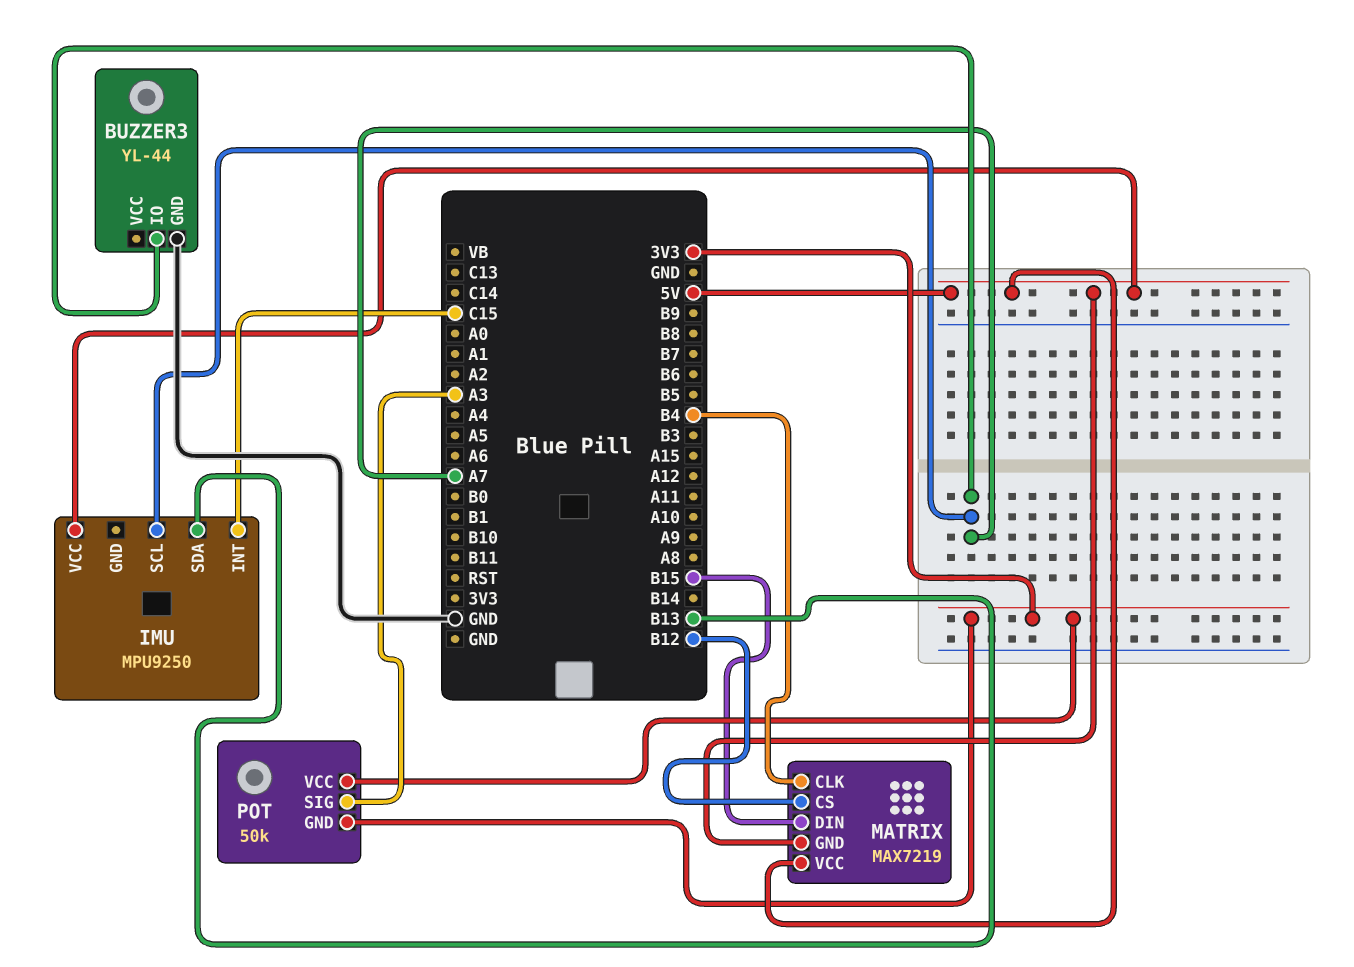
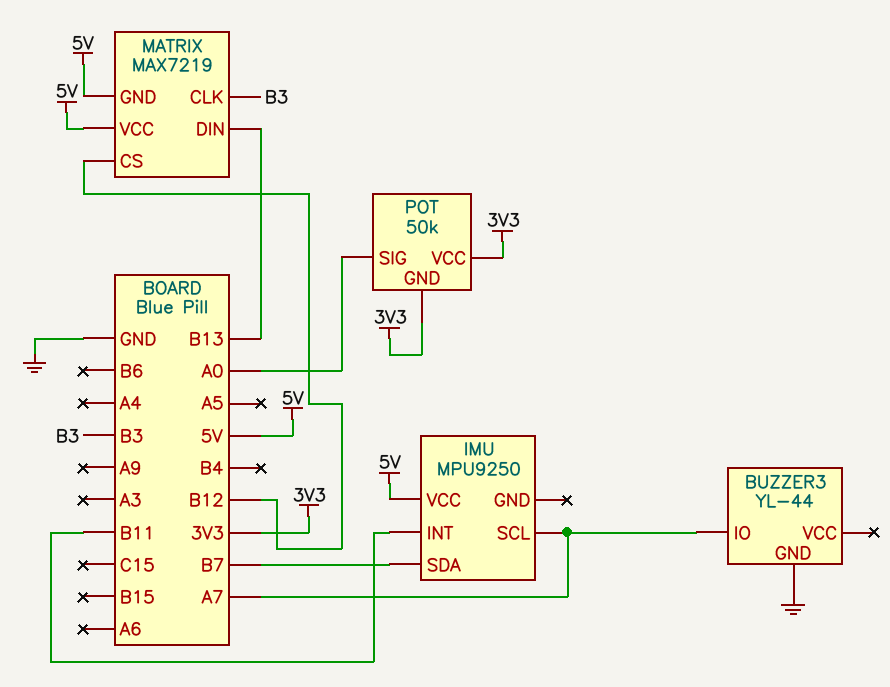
IMU pin INT: C15 -> B11
IMU pin SDA: B13 -> B7
MATRIX pin CLK: B4 -> B3
MATRIX pin DIN: B15 -> B13
POT pin SIG: A3 -> A0

